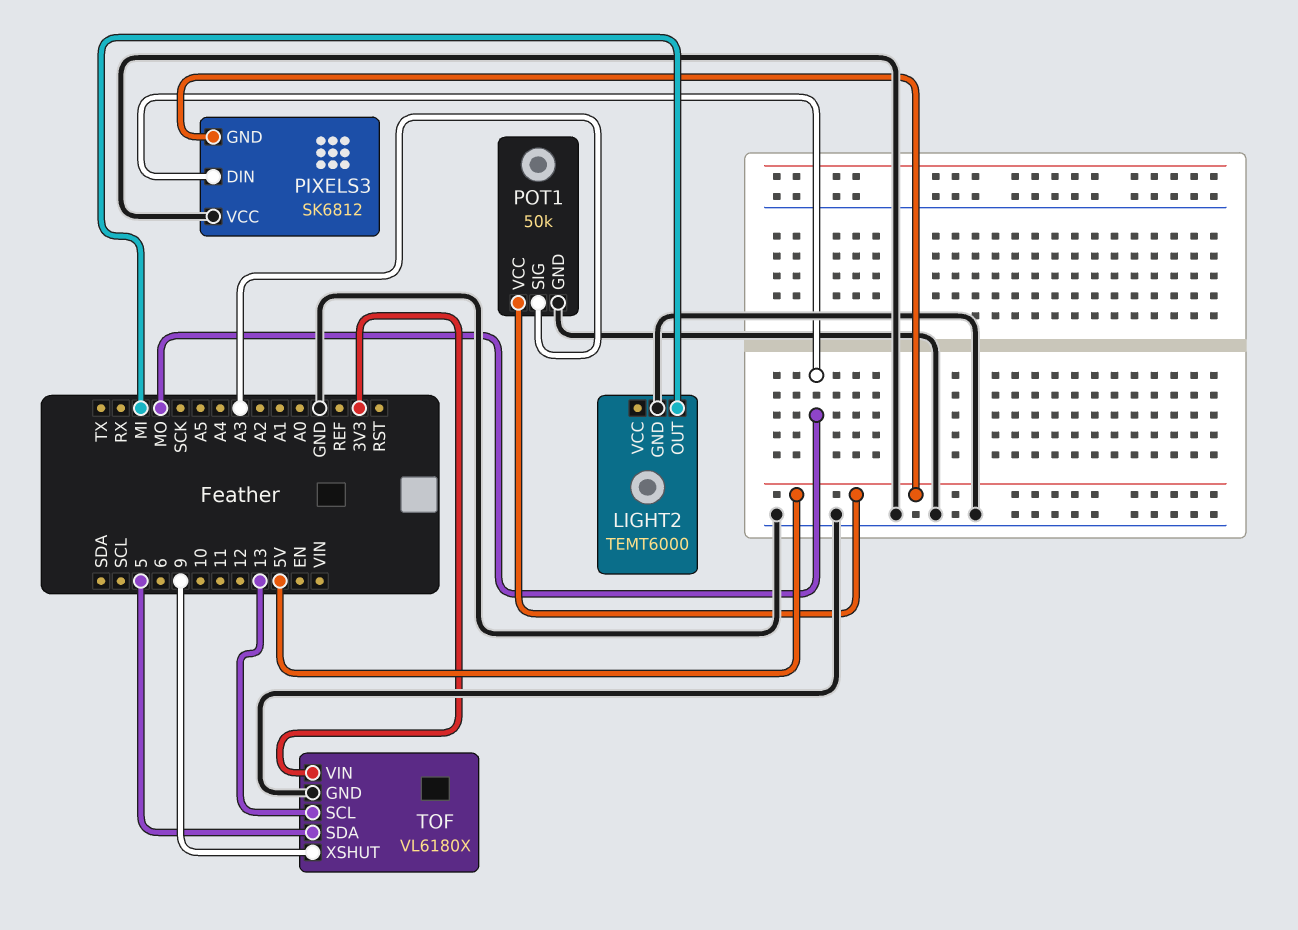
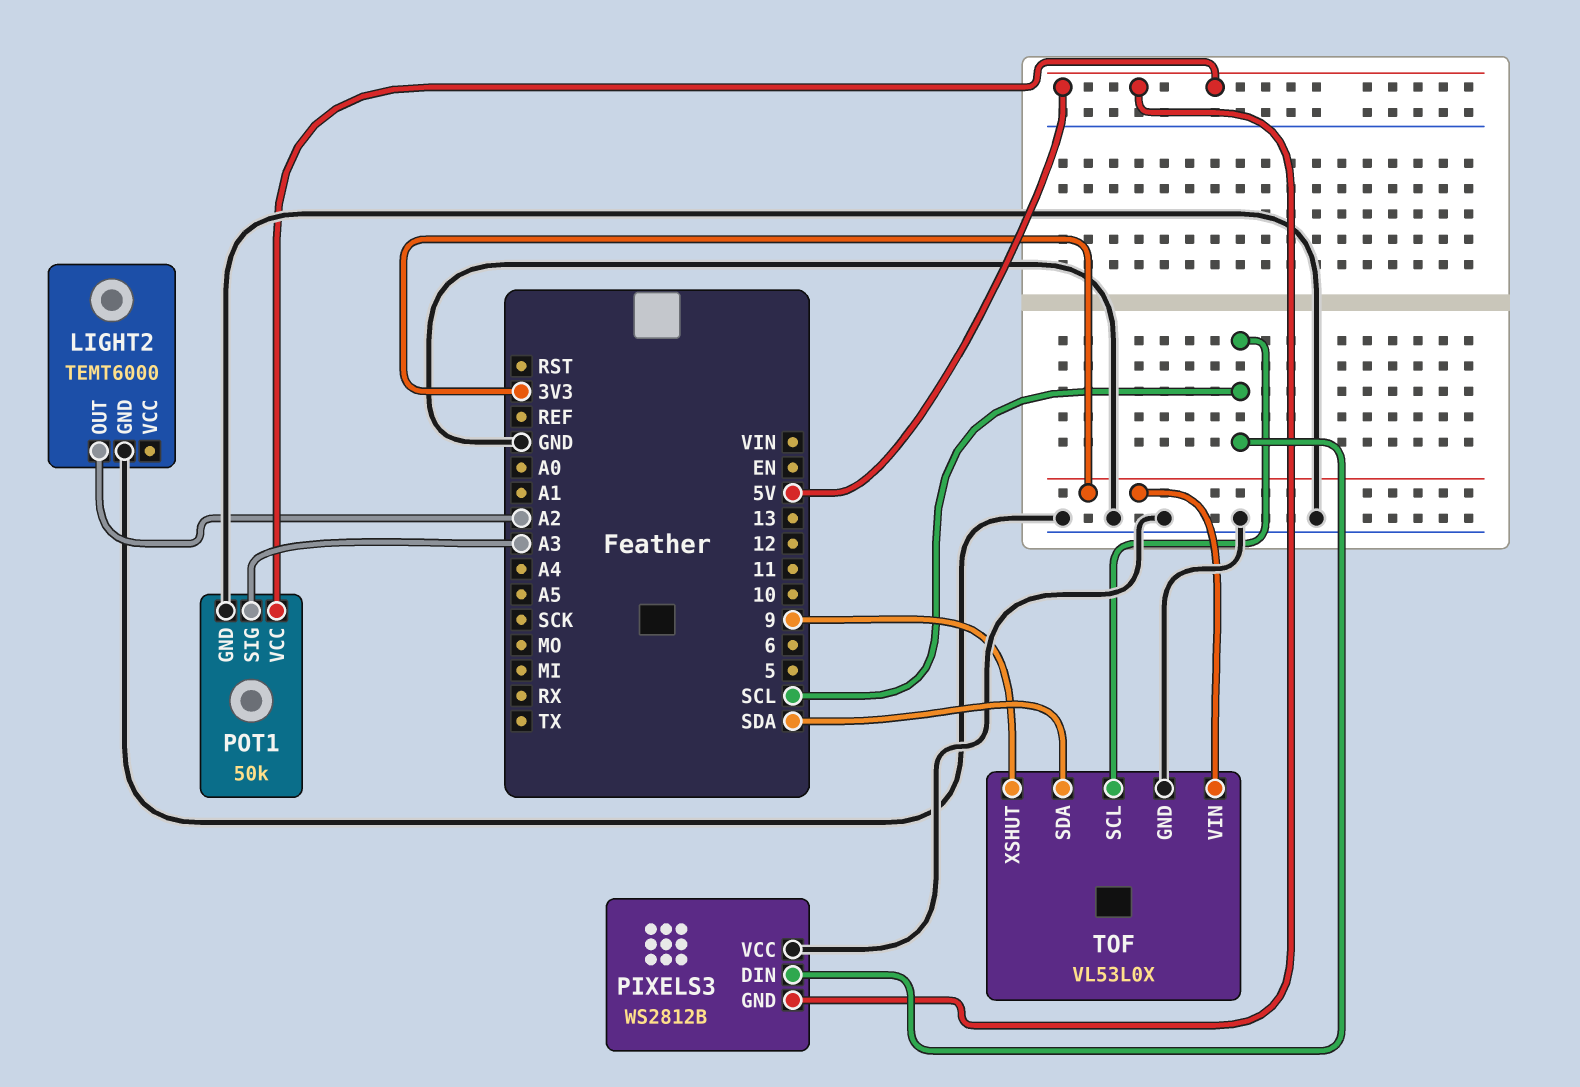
LIGHT2 pin OUT: MI -> A2
PIXELS3: SK6812 -> WS2812B
PIXELS3 pin DIN: MO -> SCL
TOF: VL6180X -> VL53L0X
TOF pin SCL: 13 -> SCL
TOF pin SDA: 5 -> SDA

